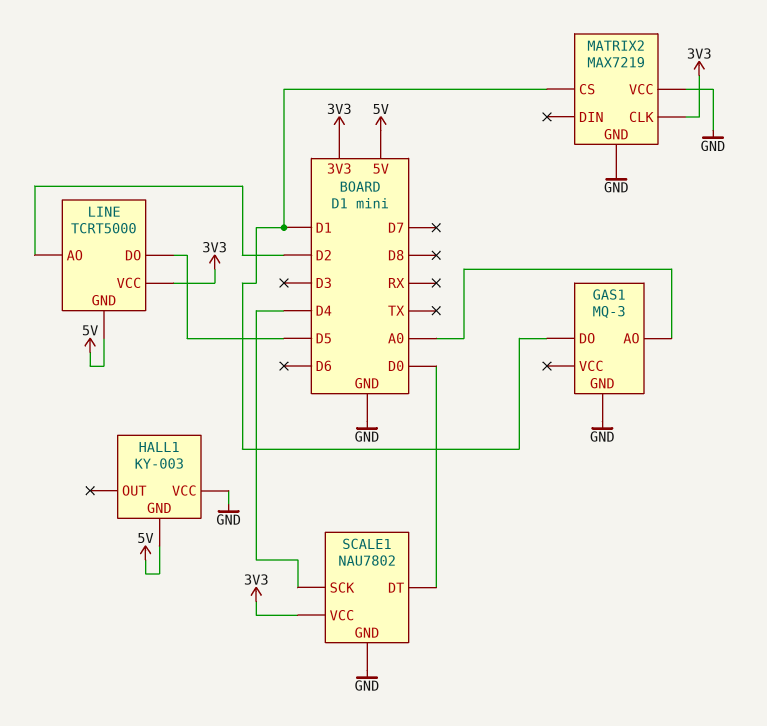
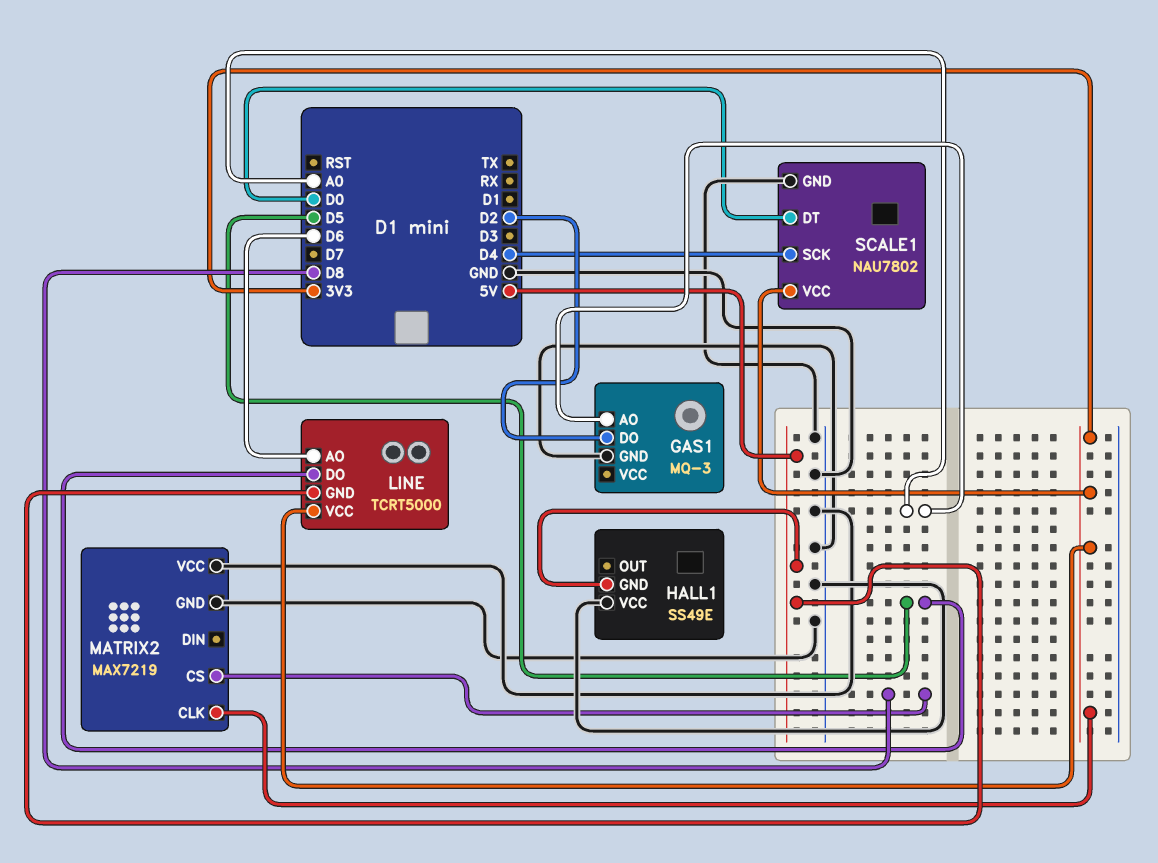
GAS1 pin DO: D1 -> D2
HALL1: KY-003 -> SS49E
LINE pin AO: D2 -> D6
MATRIX2 pin CS: D1 -> D8

